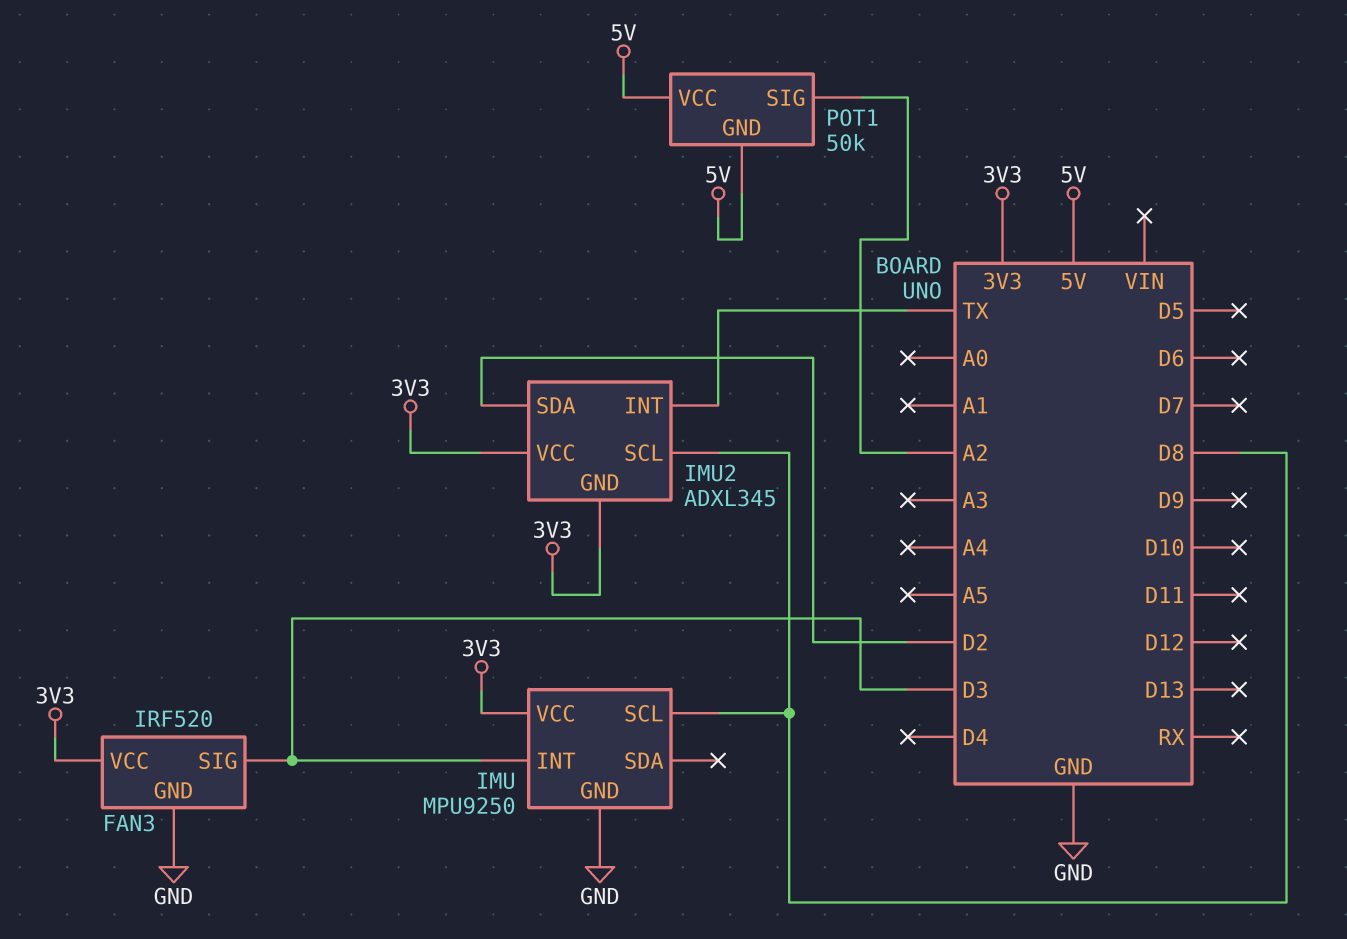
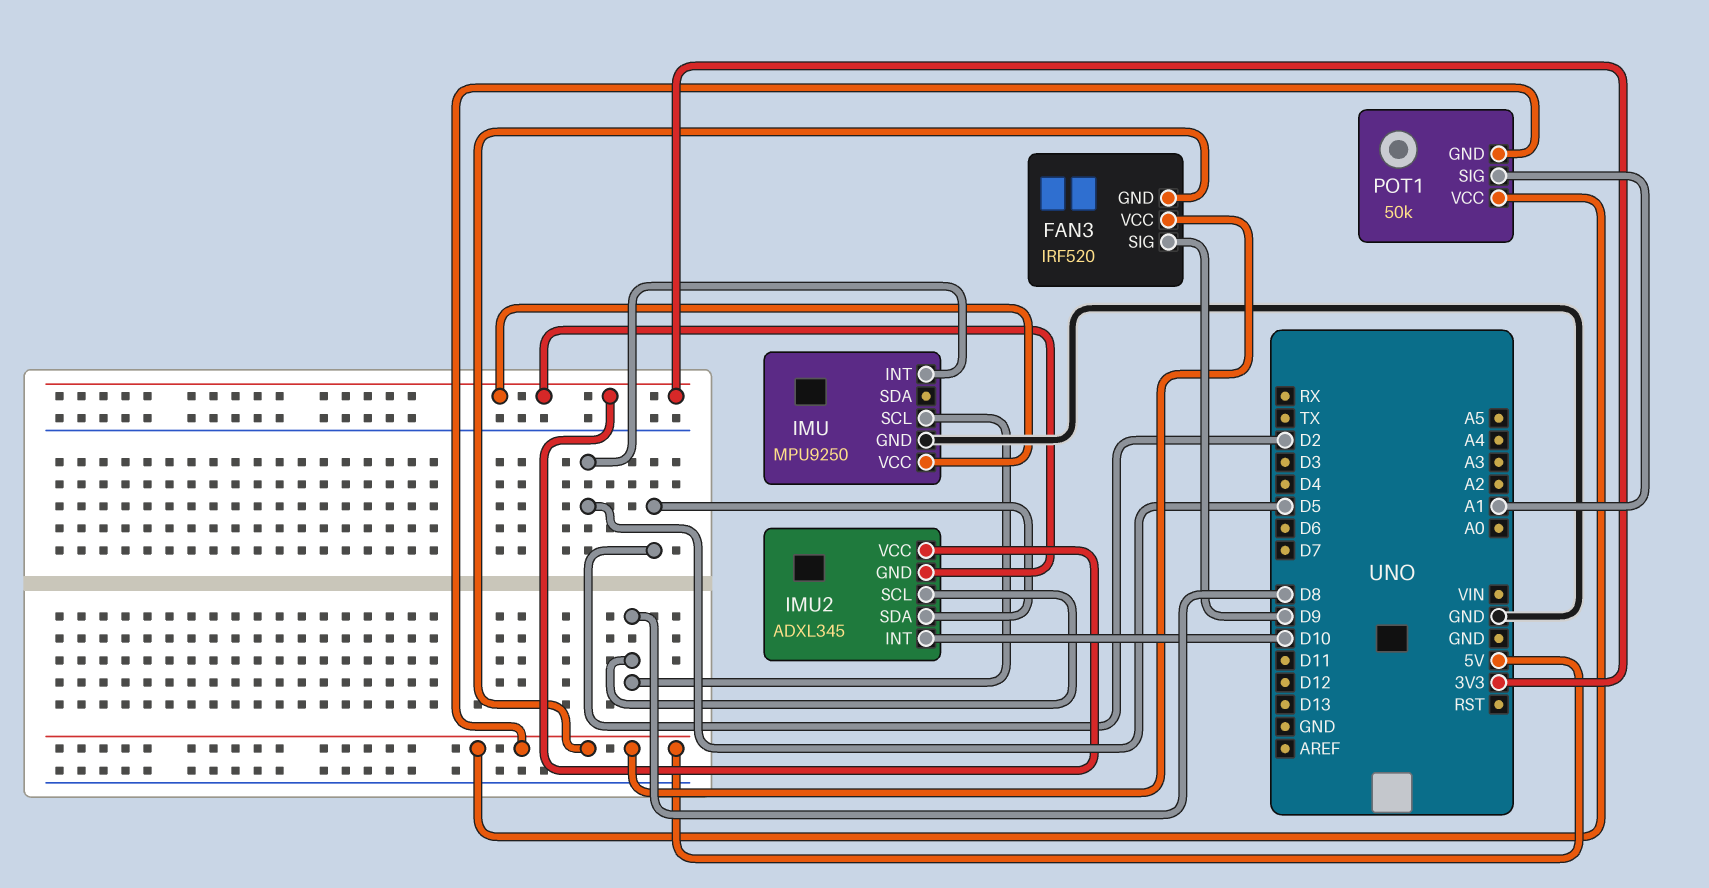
FAN3 pin GND: GND -> 5V
FAN3 pin SIG: D3 -> D9
FAN3 pin VCC: 3V3 -> 5V
IMU pin INT: D3 -> D5
IMU2 pin INT: TX -> D10
POT1 pin SIG: A2 -> A1

